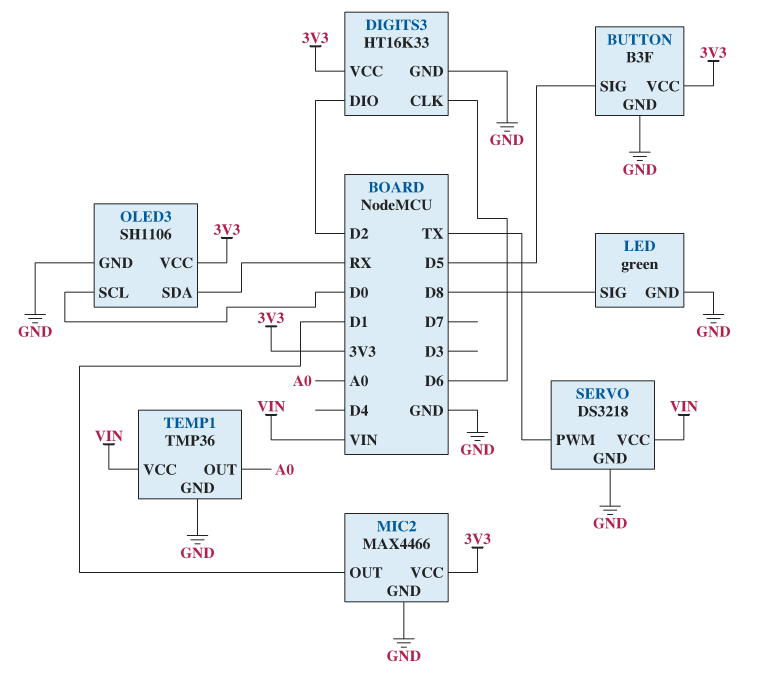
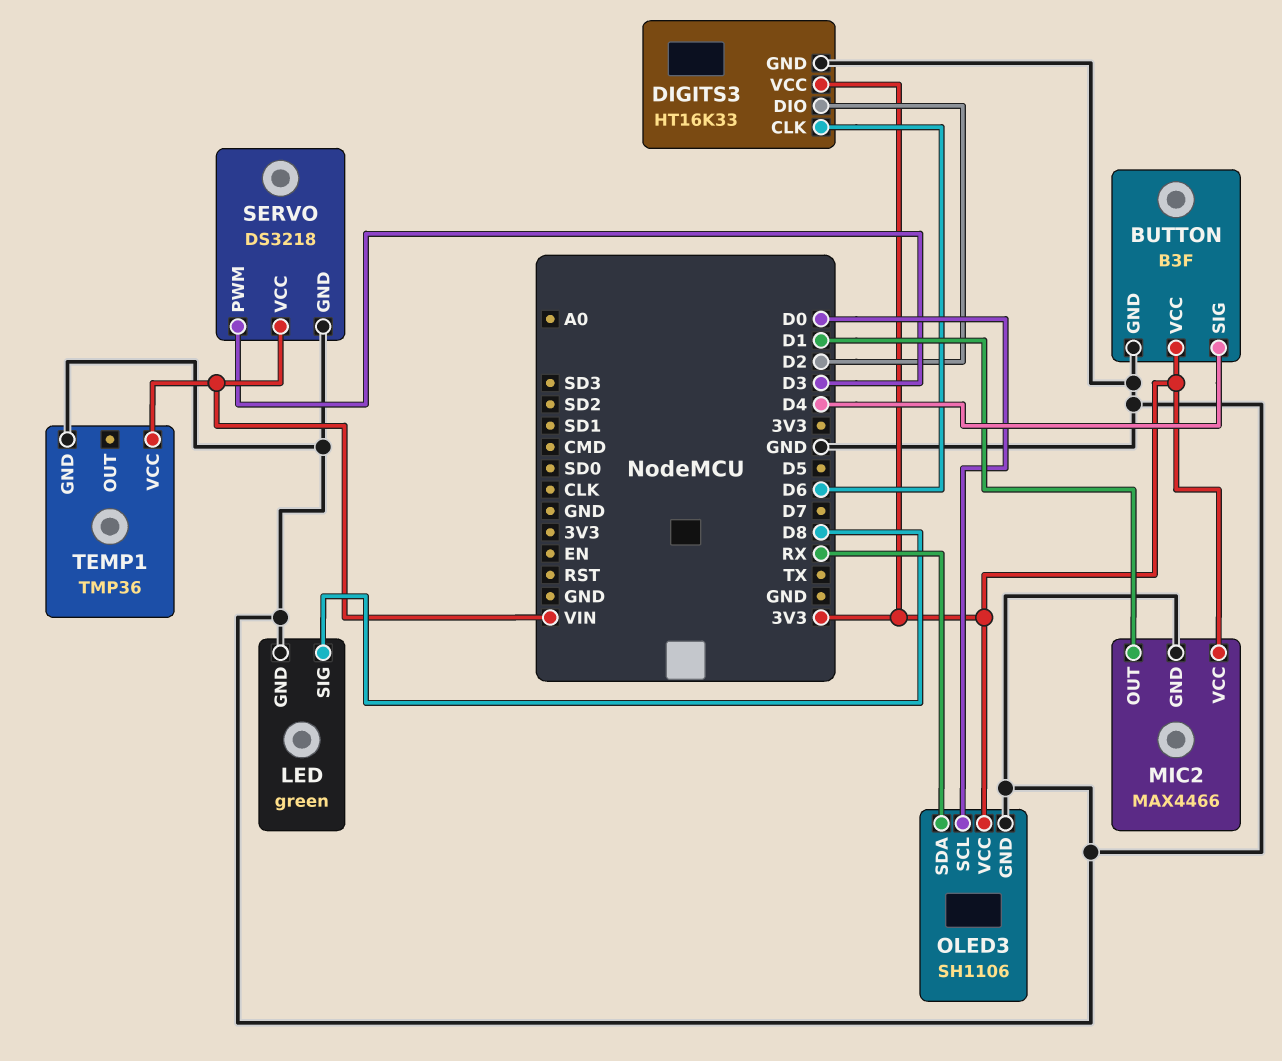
BUTTON pin SIG: D5 -> D4
SERVO pin PWM: TX -> D3
TEMP1 pin OUT: A0 -> none

